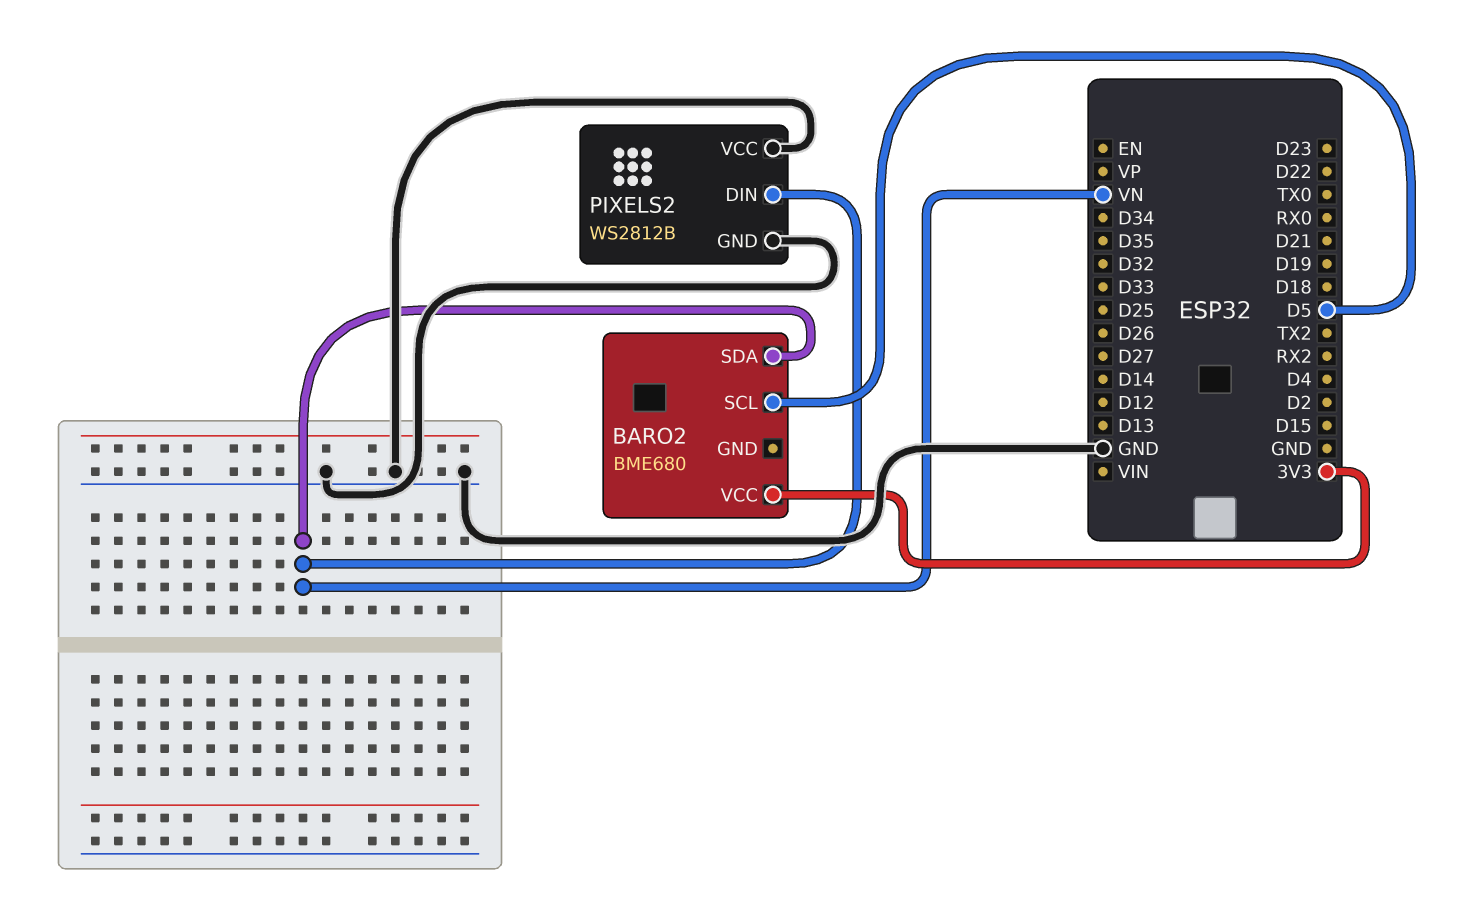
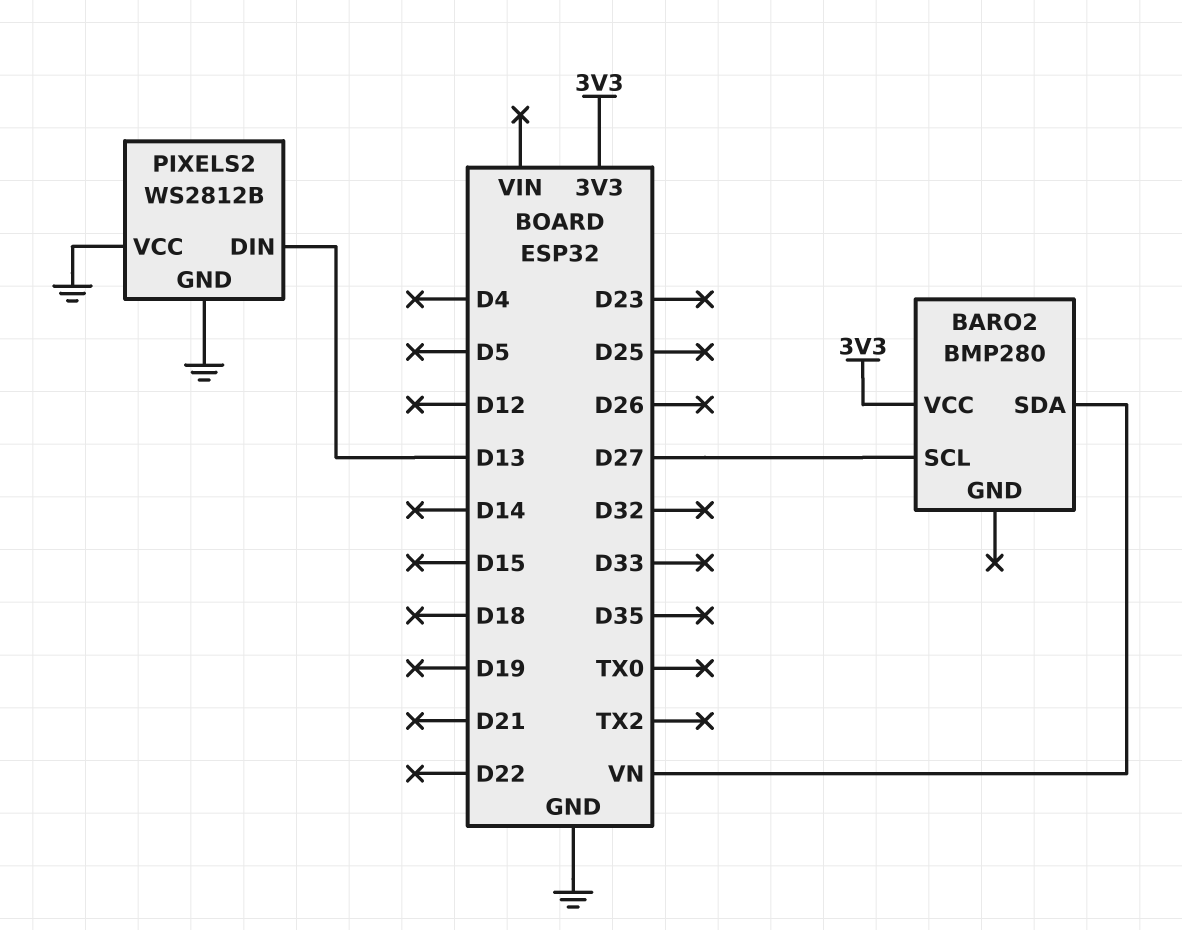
BARO2: BME680 -> BMP280
BARO2 pin SCL: D5 -> D27
PIXELS2 pin DIN: VN -> D13

